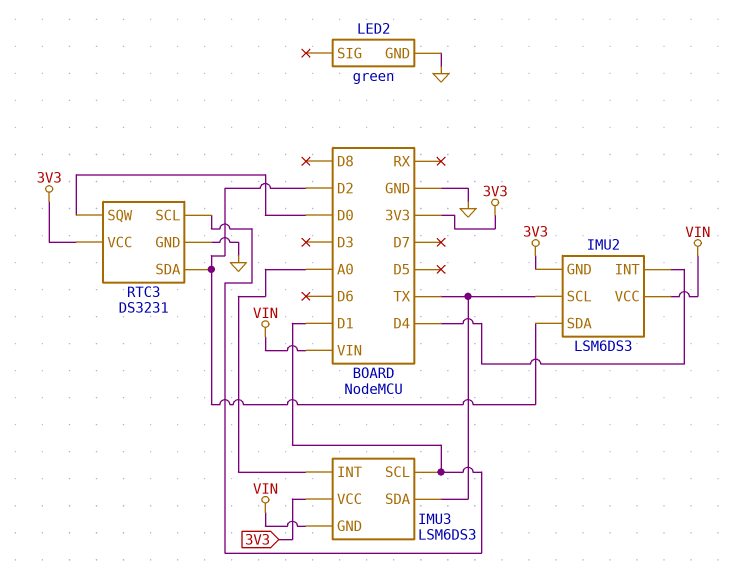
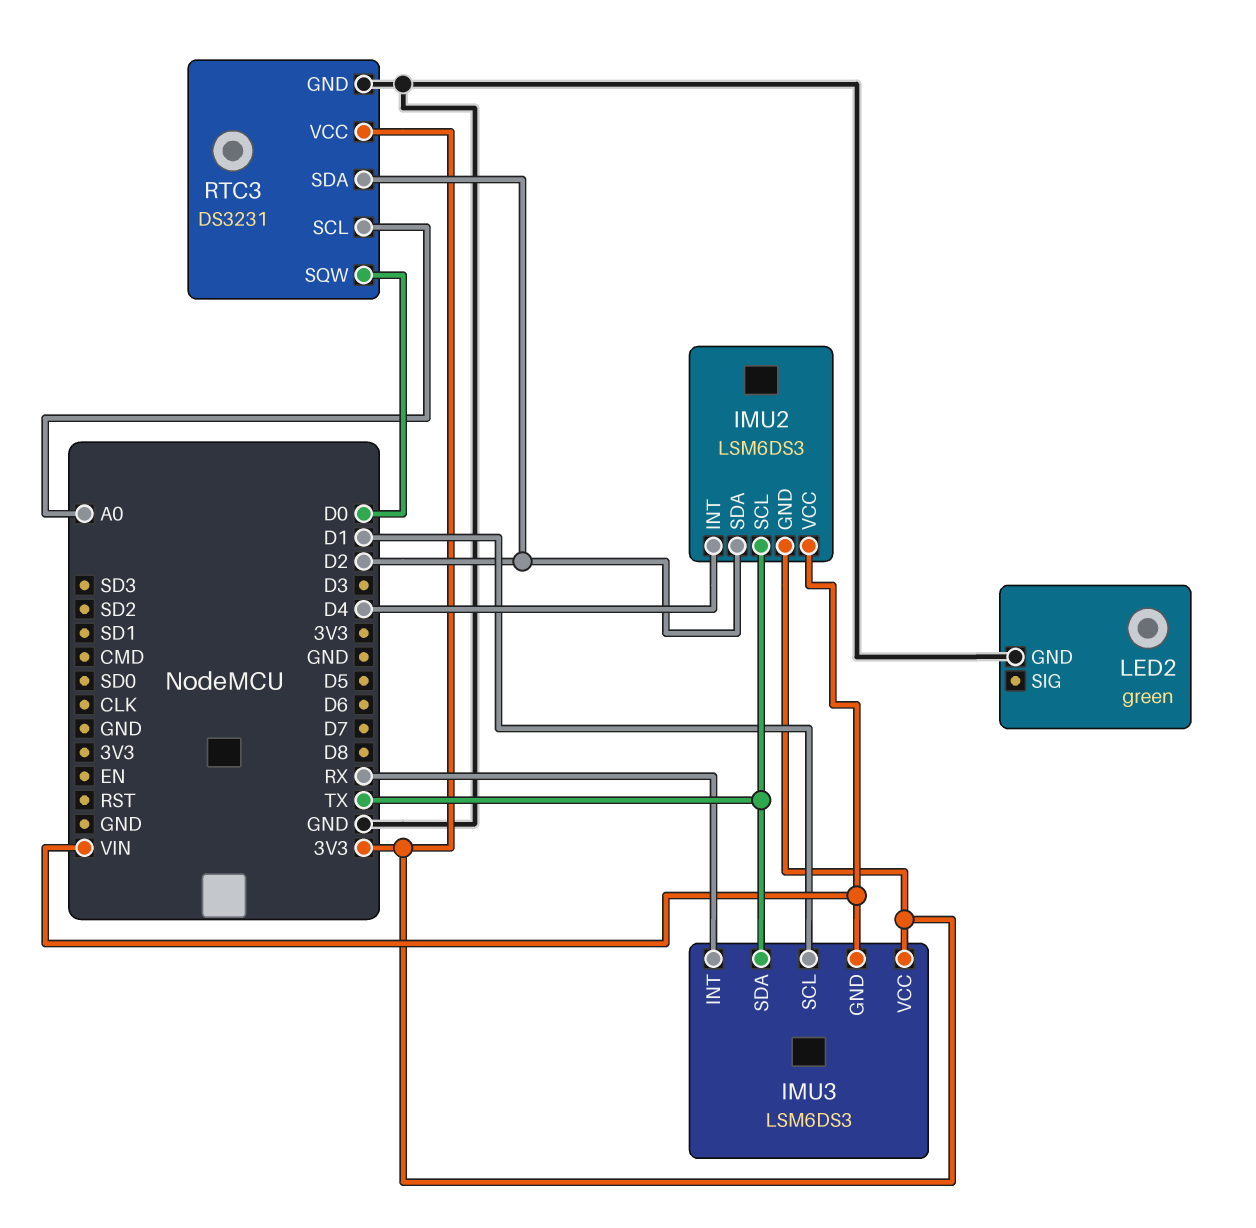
IMU3 pin INT: A0 -> RX
RTC3 pin SCL: D1 -> A0

